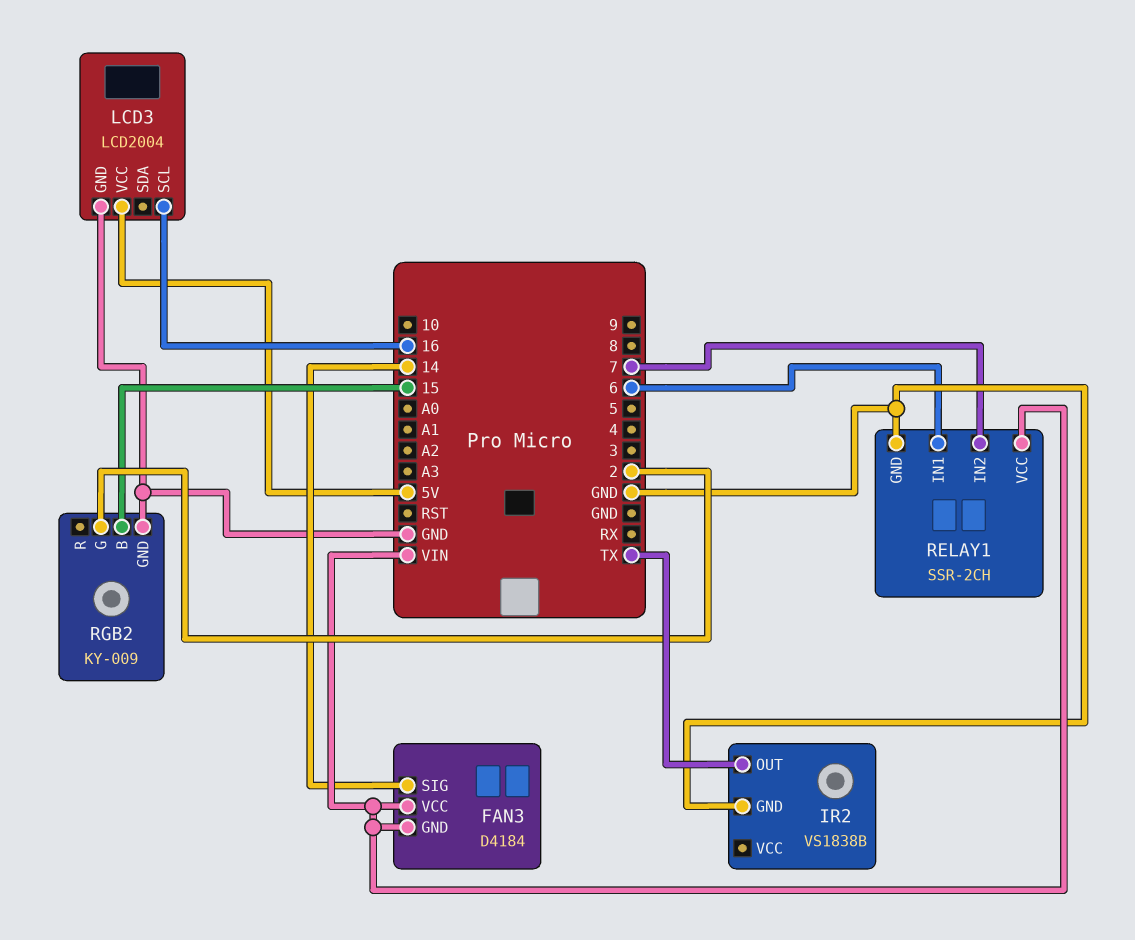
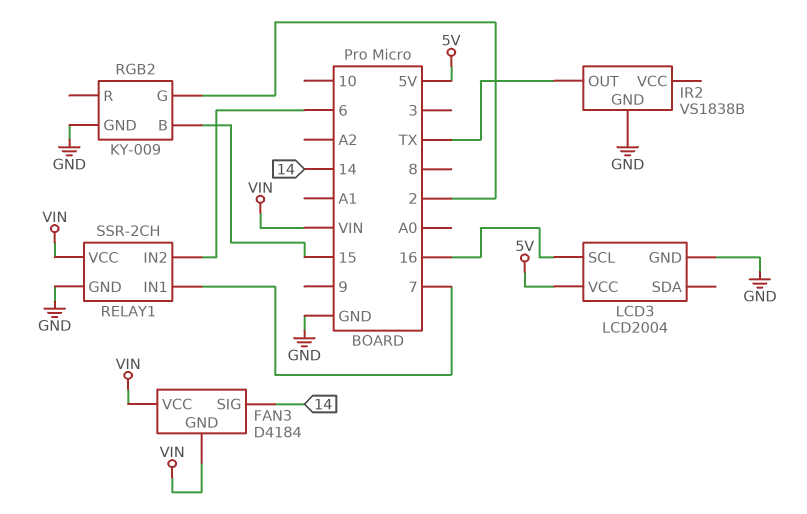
RELAY1 pin IN1: 6 -> 7
RELAY1 pin IN2: 7 -> 6

